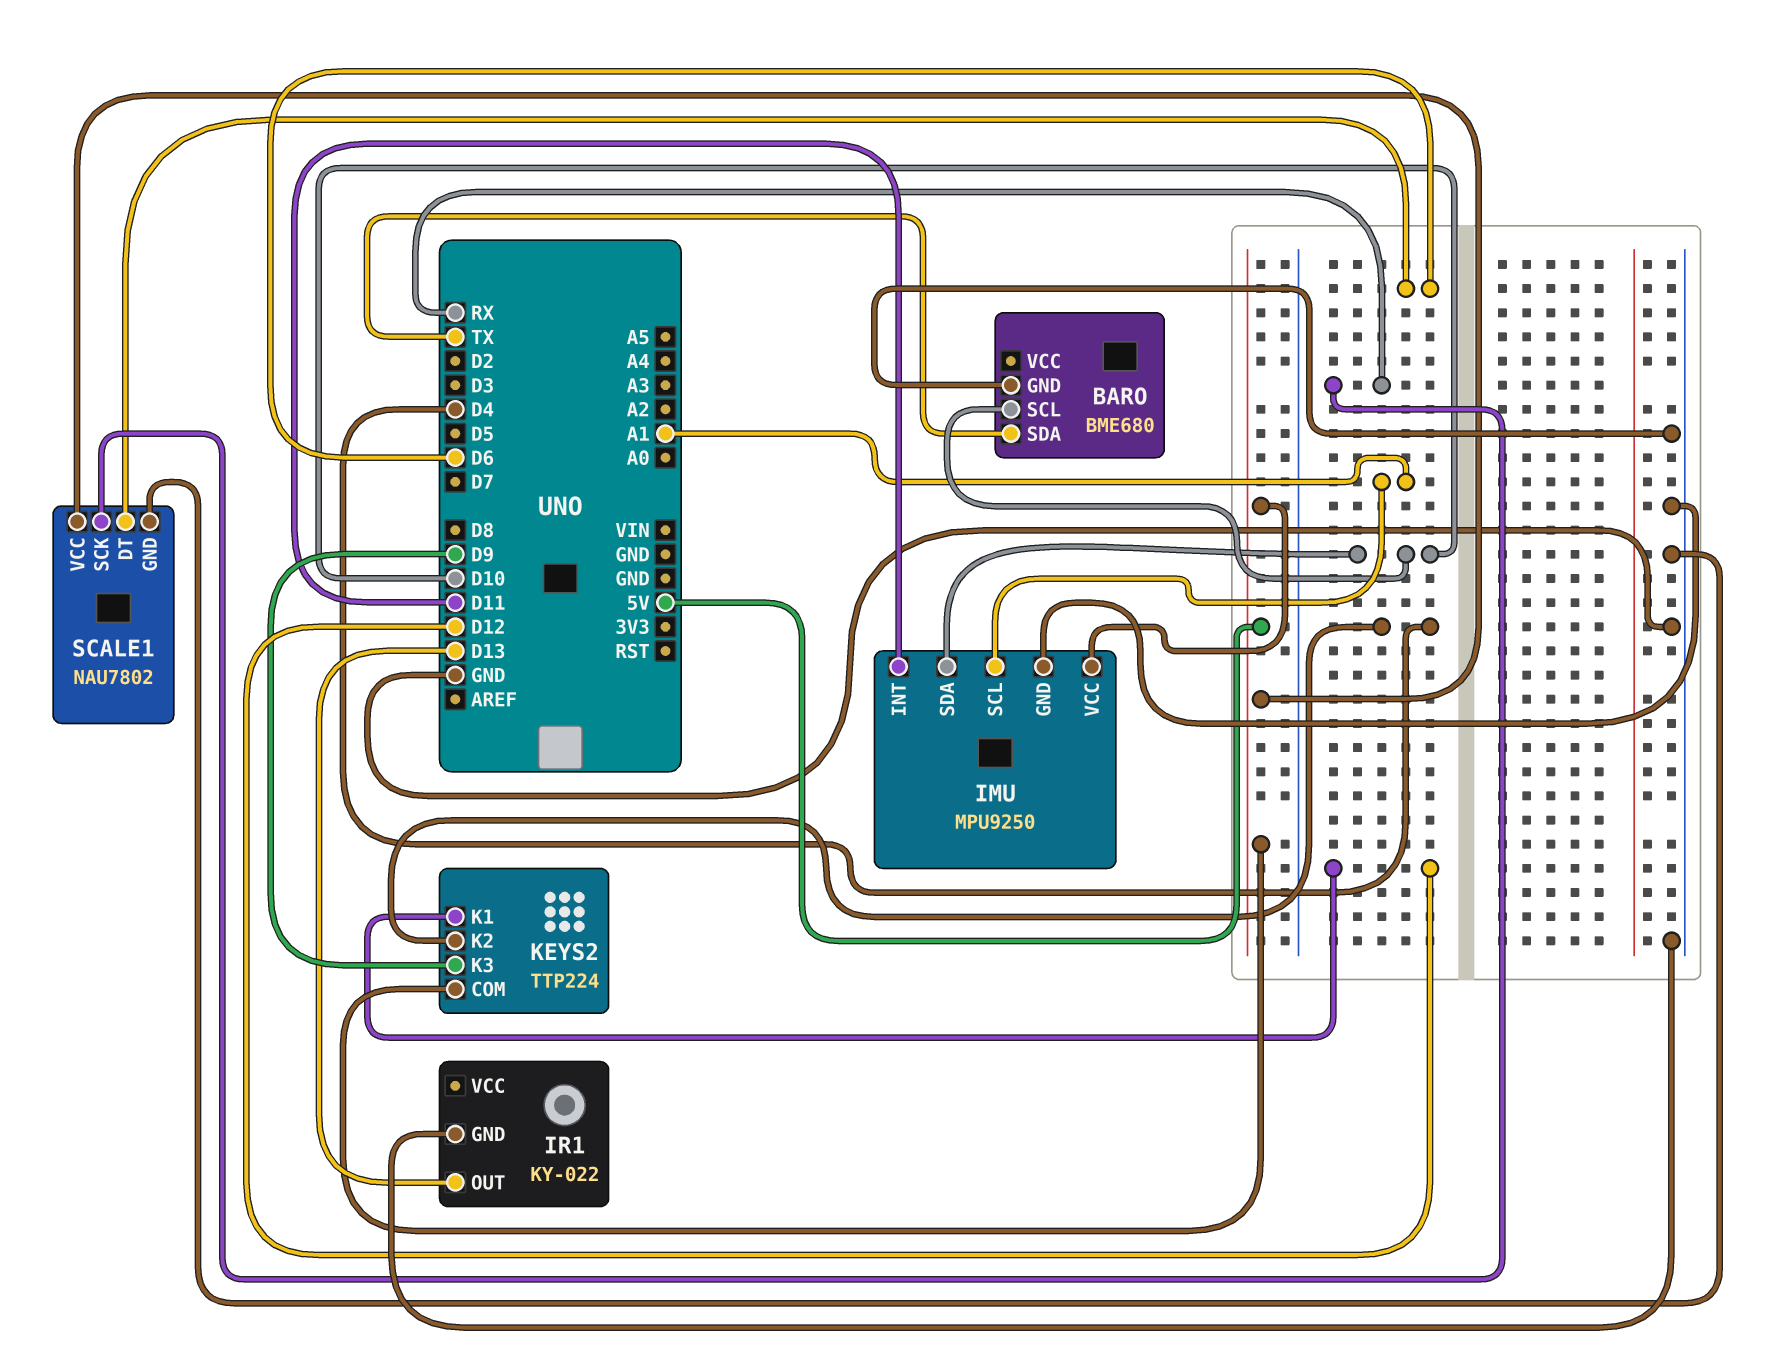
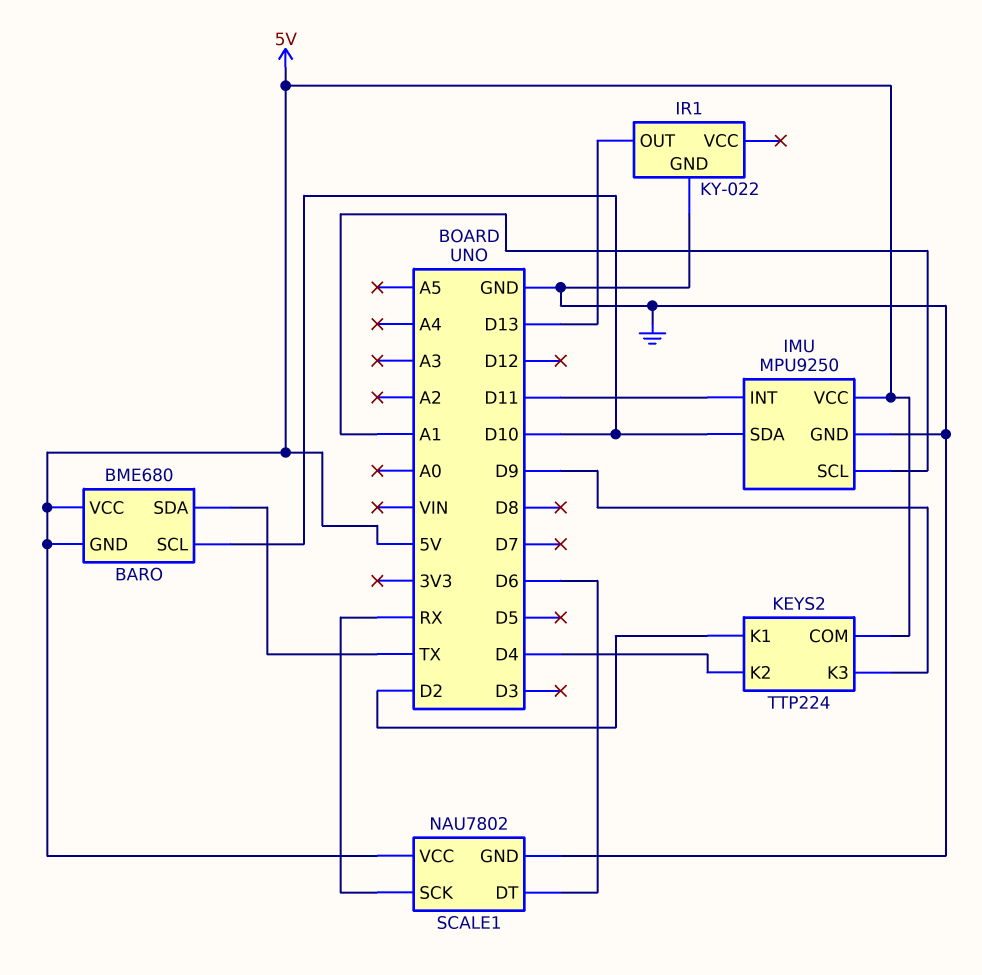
BARO pin GND: GND -> 5V
BARO pin VCC: none -> 5V
KEYS2 pin K1: D12 -> D2

